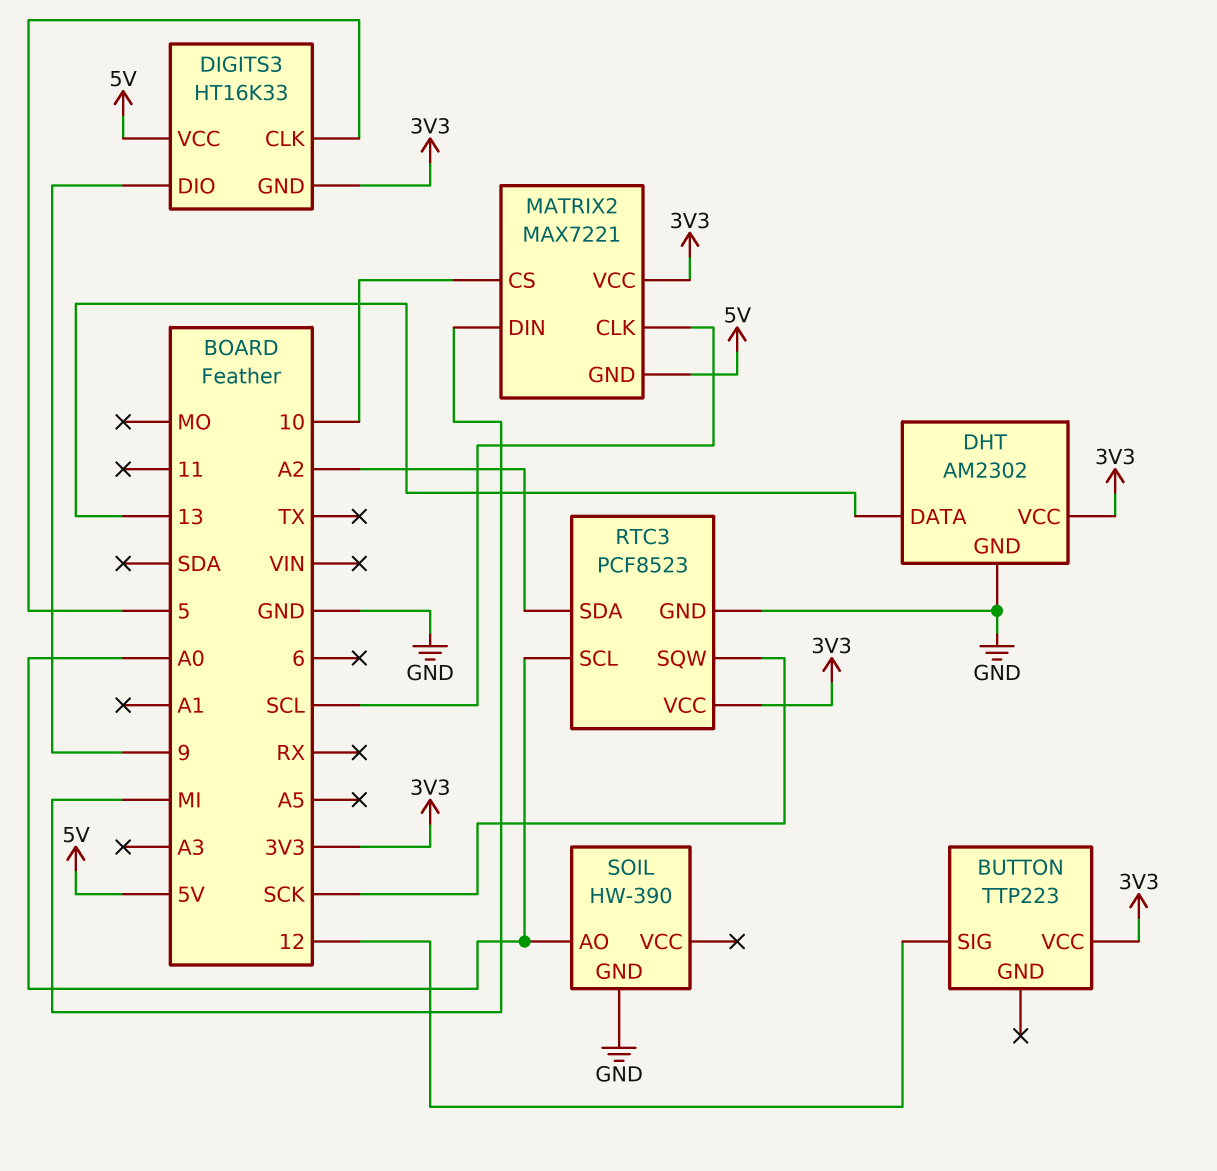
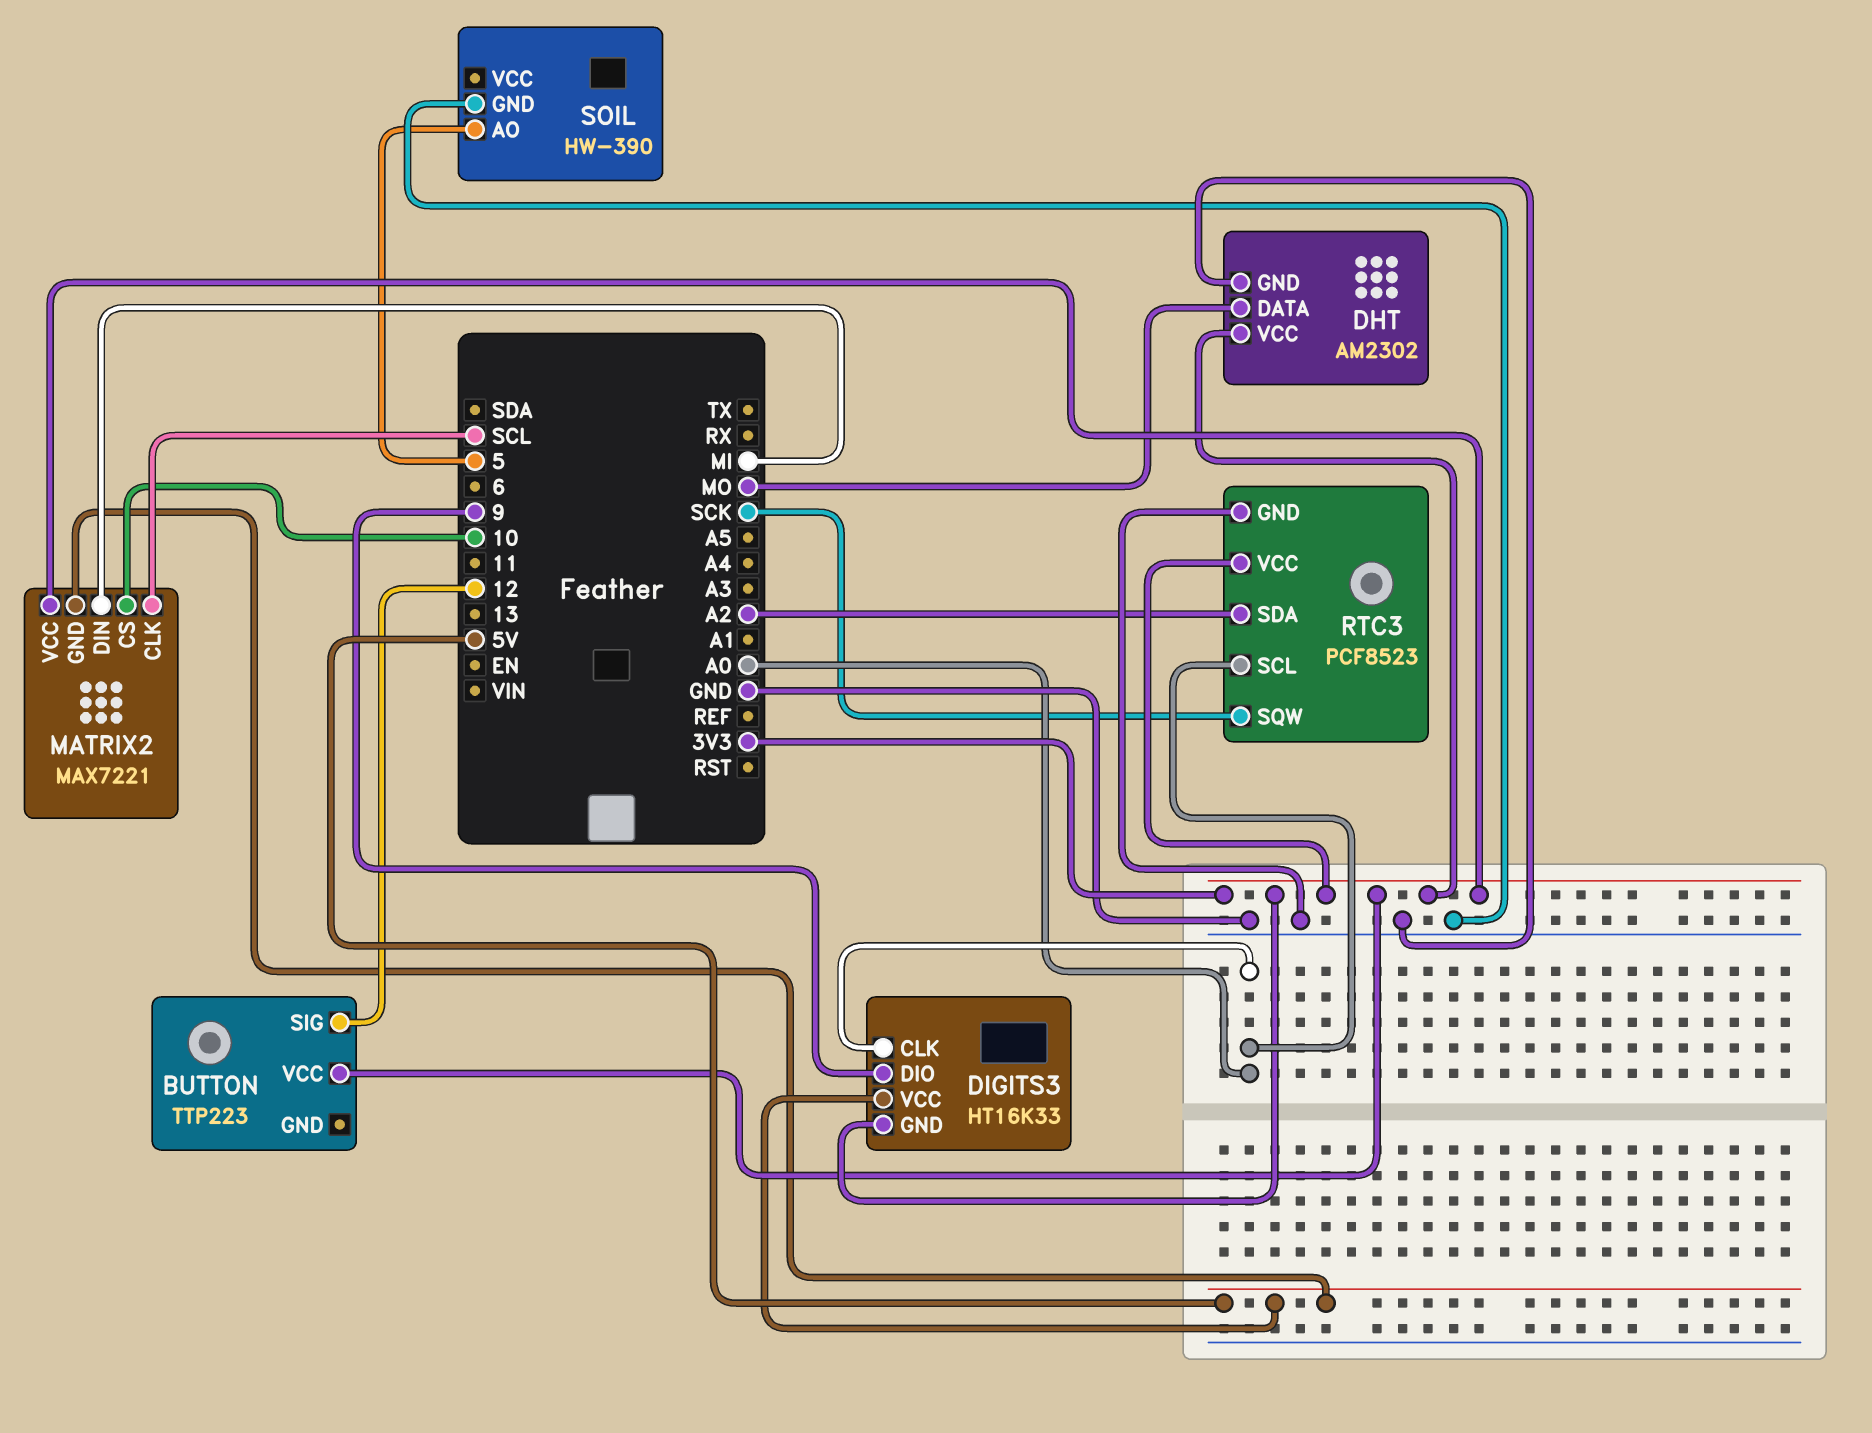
DHT pin DATA: 13 -> MO
DIGITS3 pin CLK: 5 -> A0
SOIL pin AO: A0 -> 5

